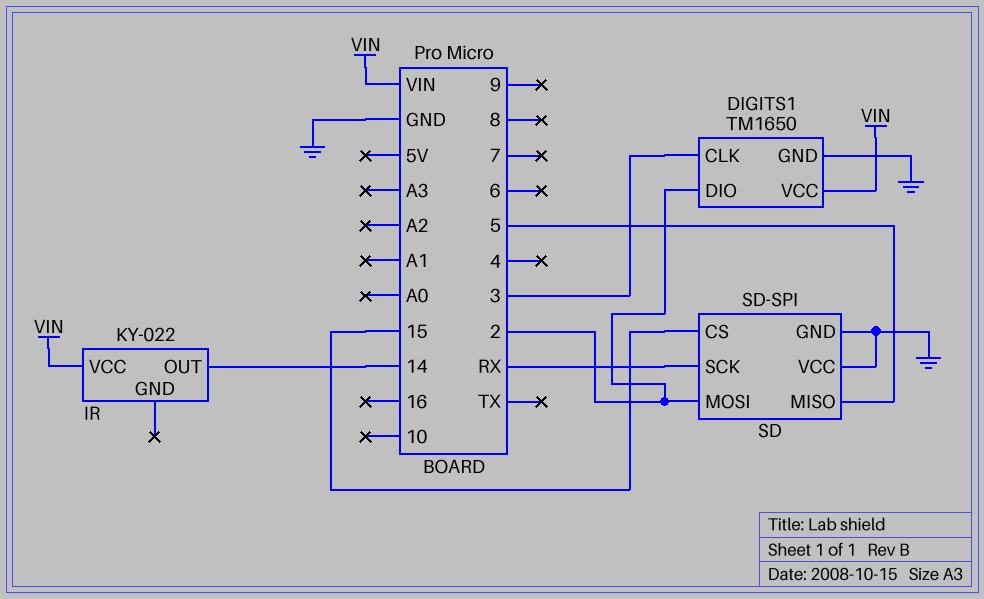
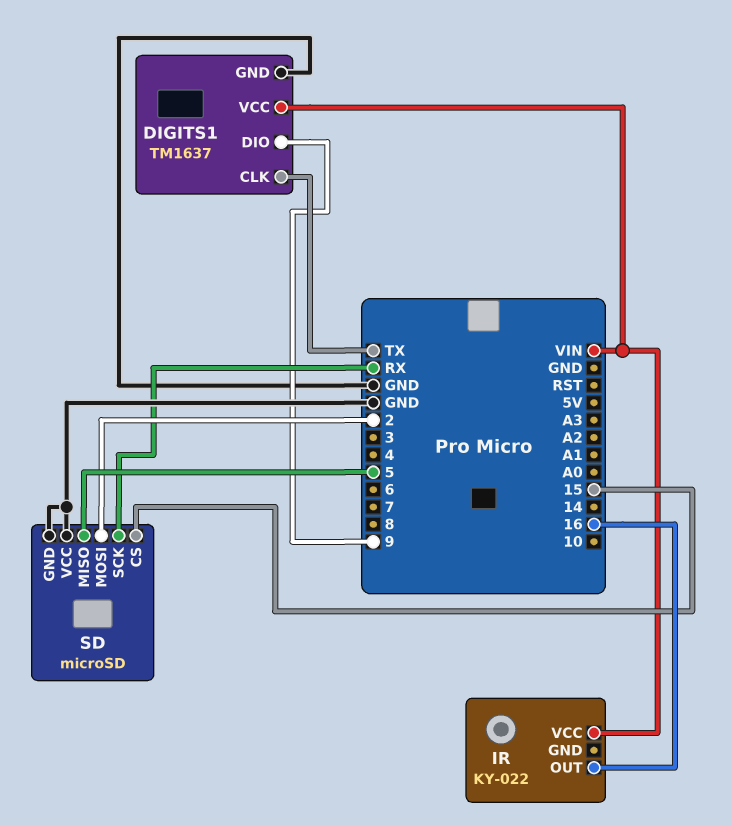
DIGITS1: TM1650 -> TM1637
DIGITS1 pin CLK: 3 -> TX
DIGITS1 pin DIO: 2 -> 9
IR pin OUT: 14 -> 16
SD: SD-SPI -> microSD

